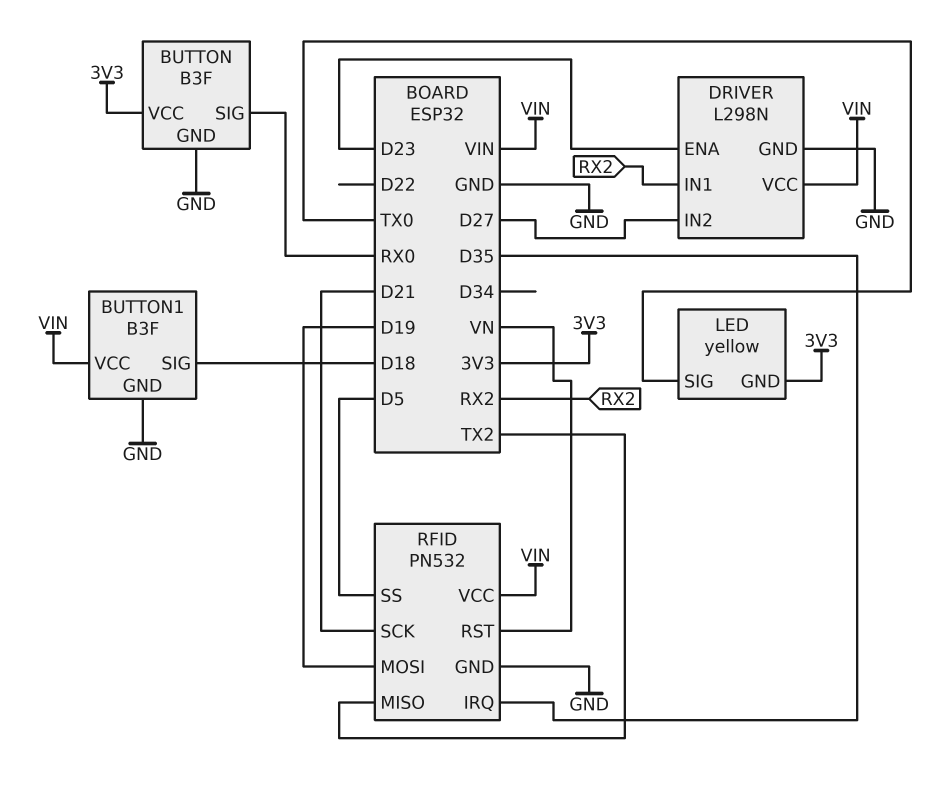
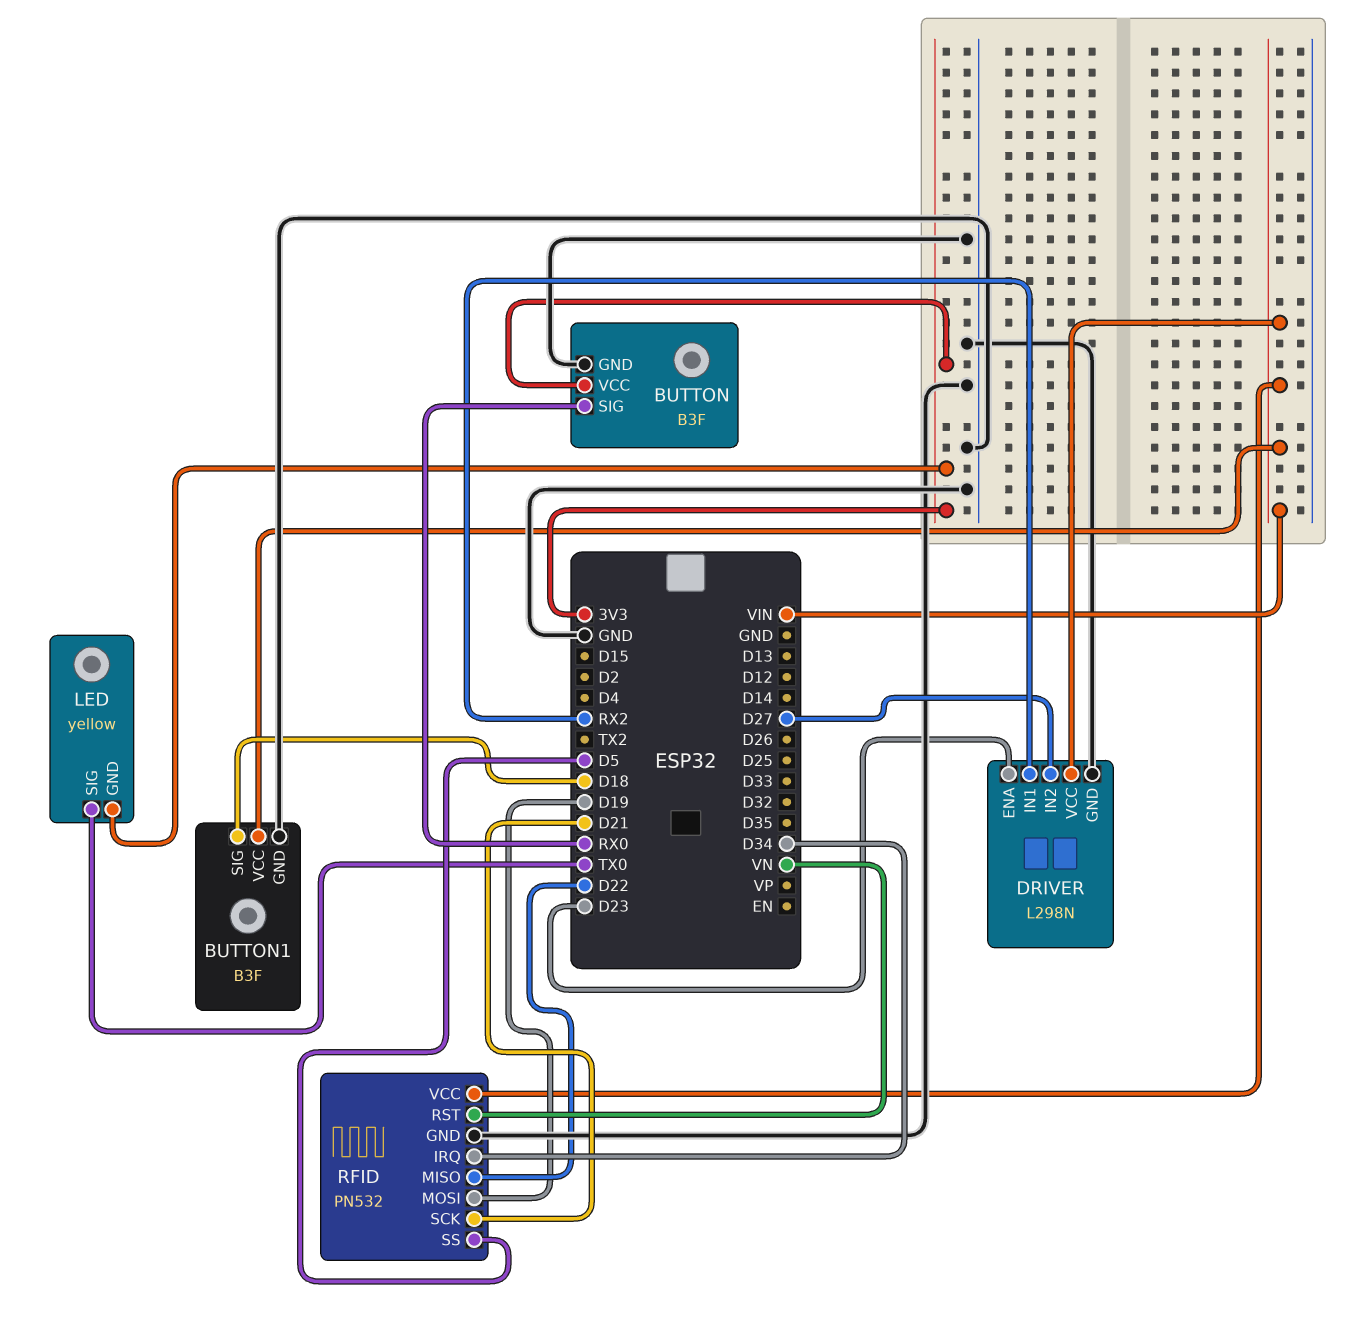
RFID pin IRQ: D35 -> D34
RFID pin MISO: TX2 -> D22

